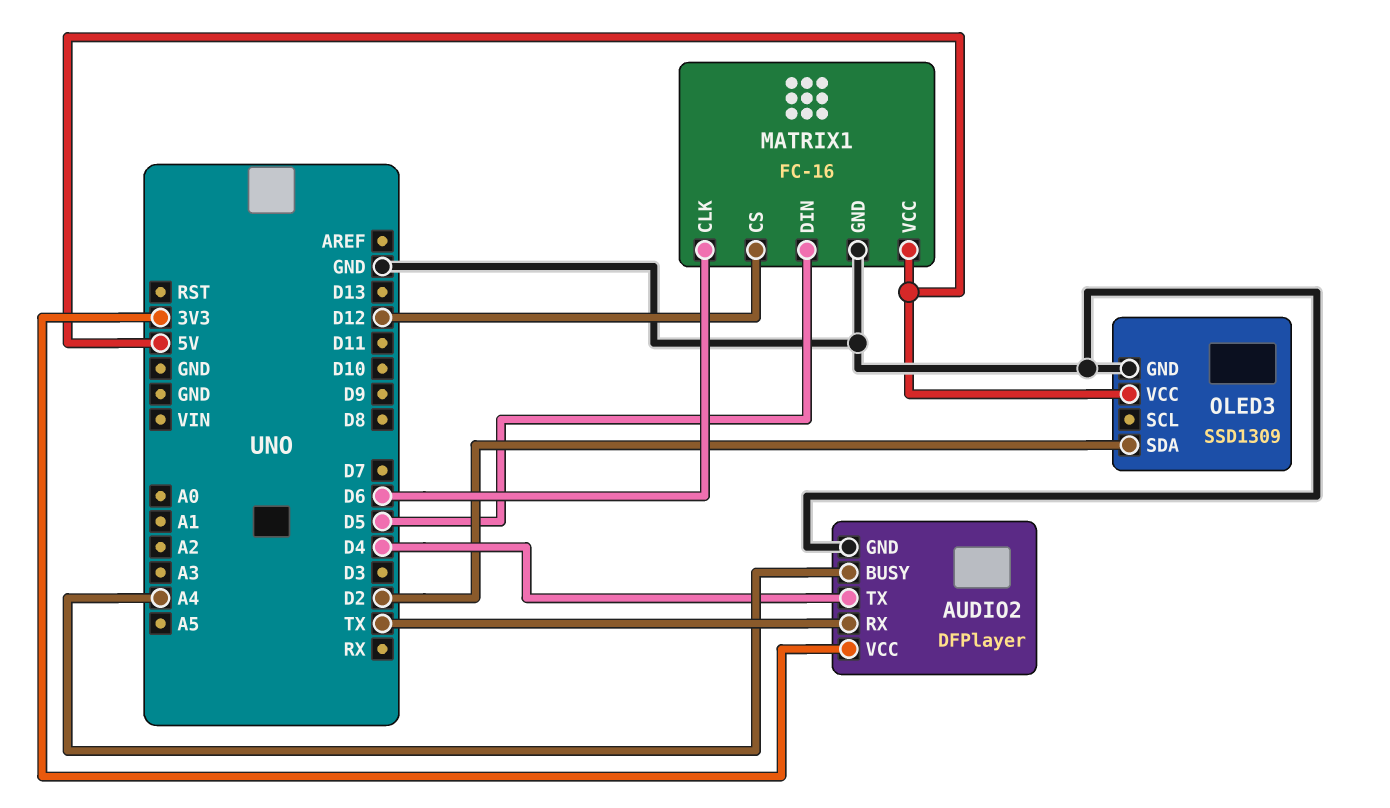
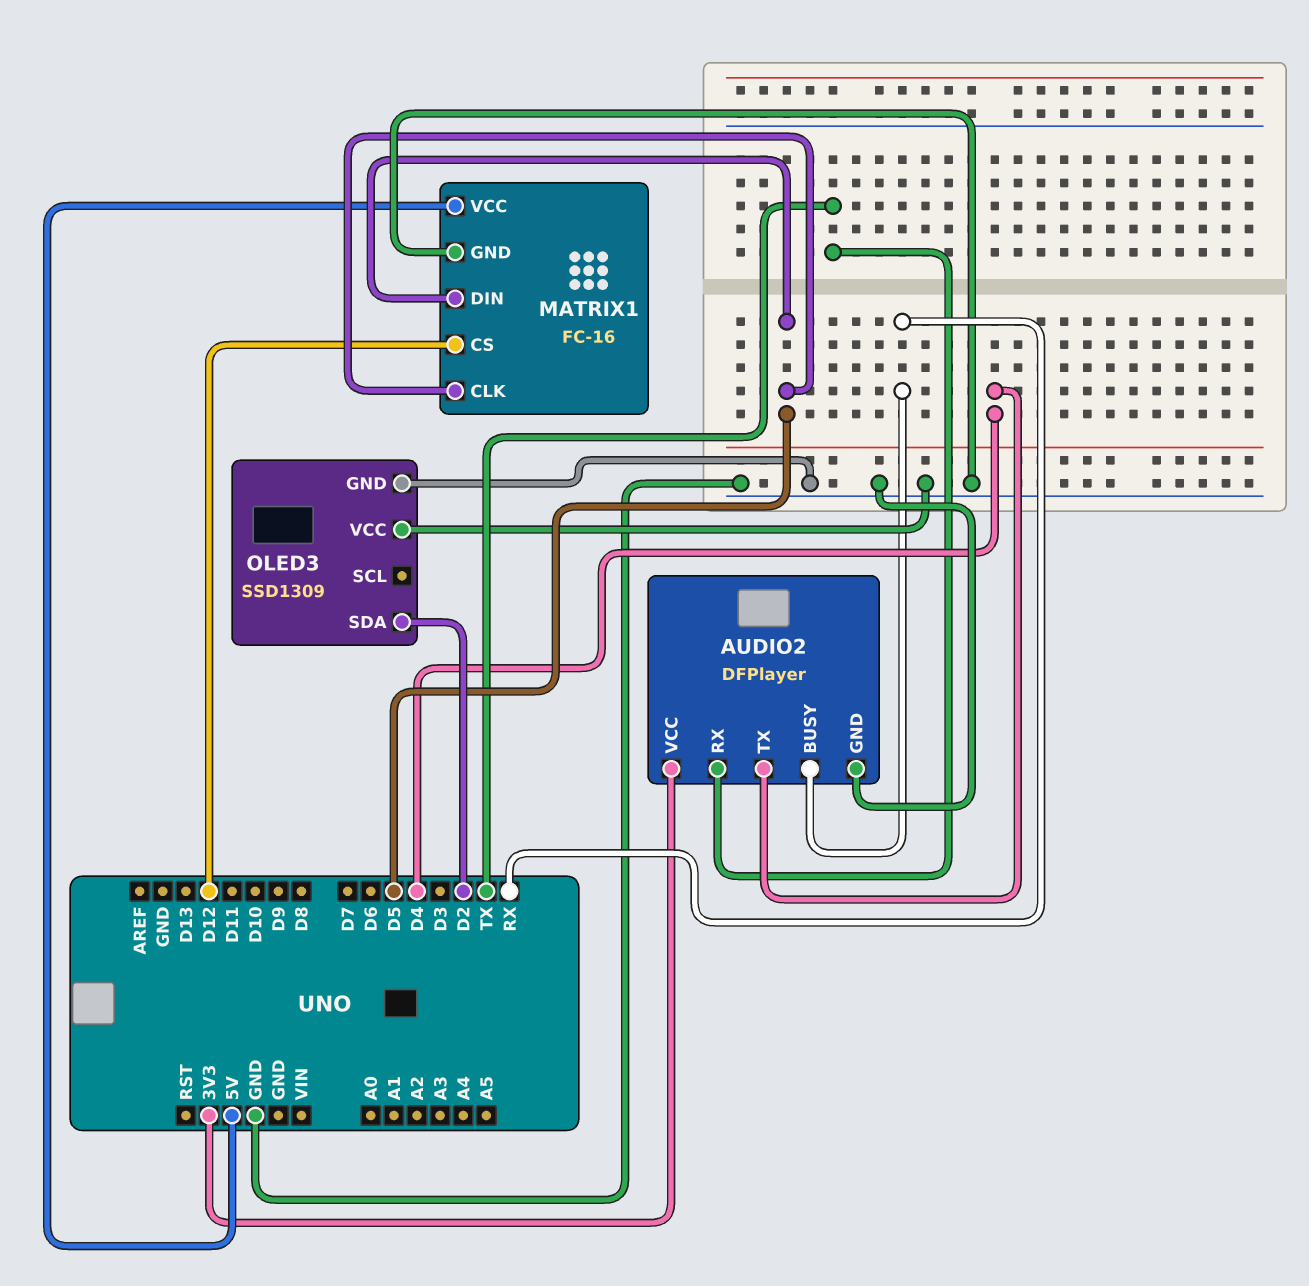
AUDIO2 pin BUSY: A4 -> RX
MATRIX1 pin CLK: D6 -> D5
OLED3 pin VCC: 5V -> GND

